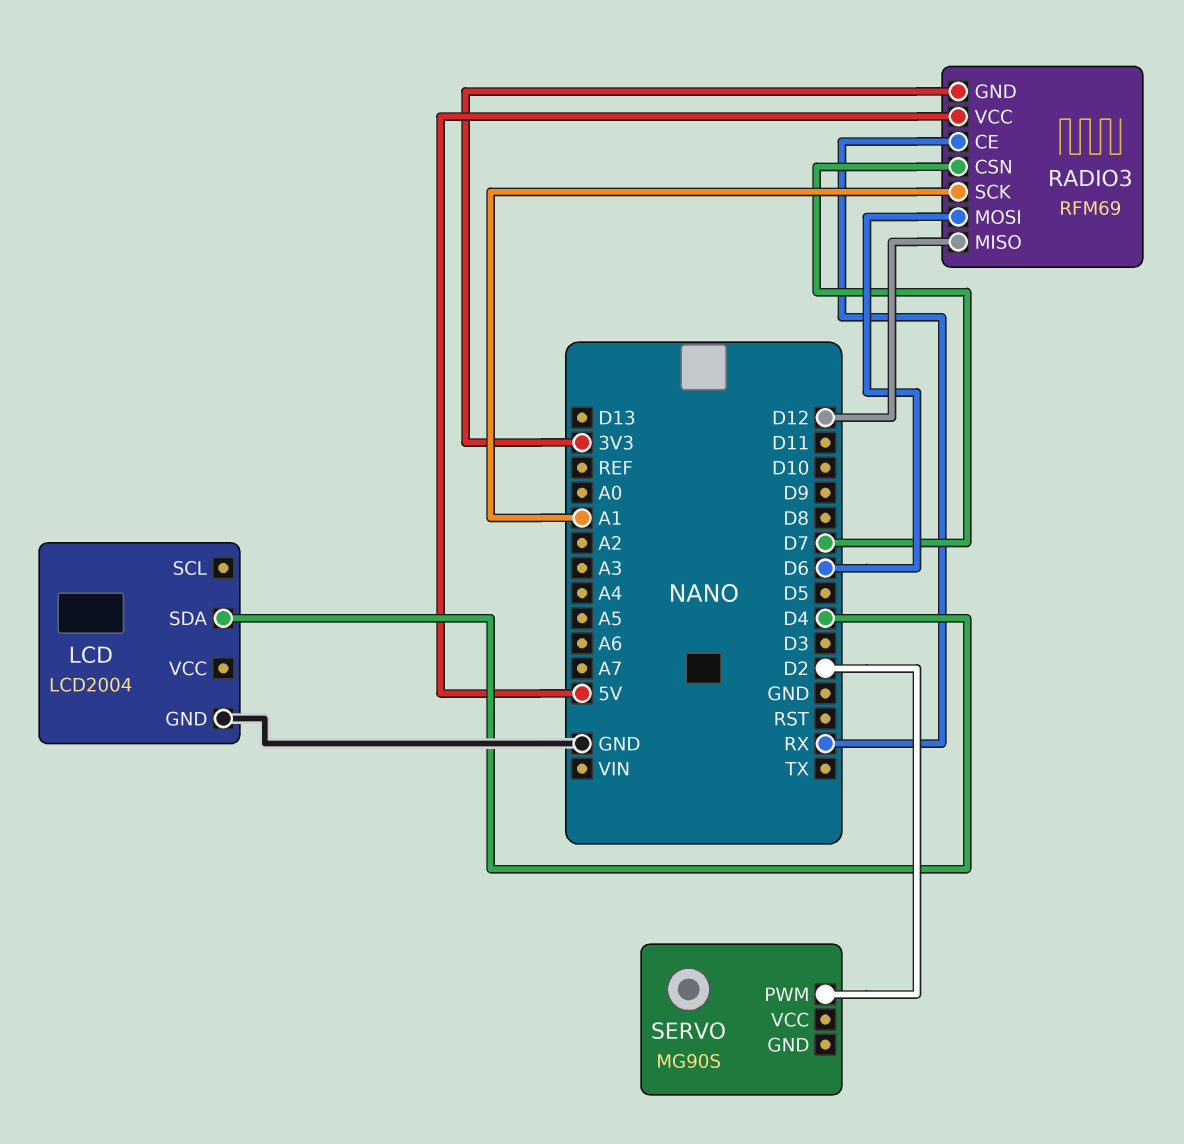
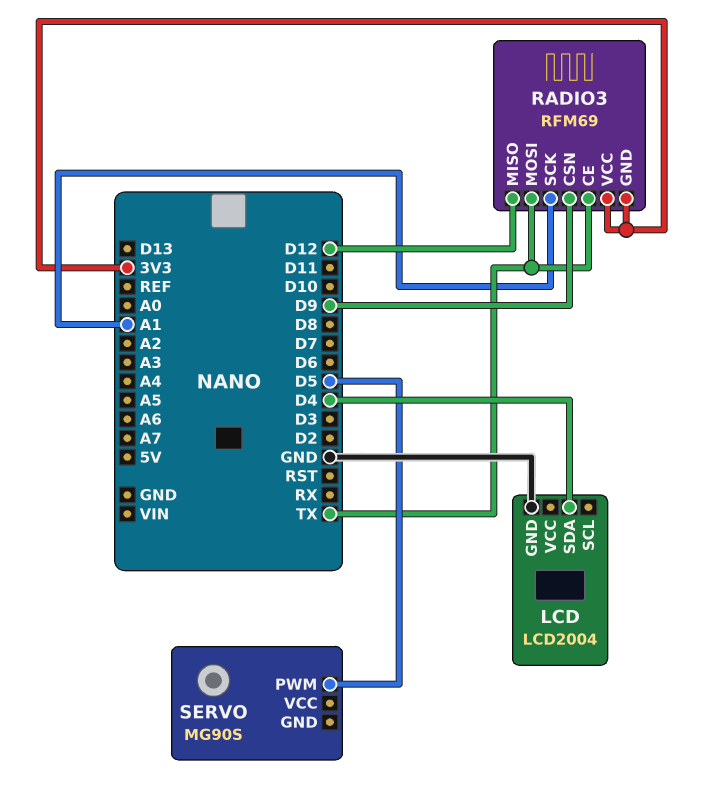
RADIO3 pin CE: RX -> TX
RADIO3 pin CSN: D7 -> D9
RADIO3 pin MOSI: D6 -> TX
RADIO3 pin VCC: 5V -> 3V3
SERVO pin PWM: D2 -> D5

